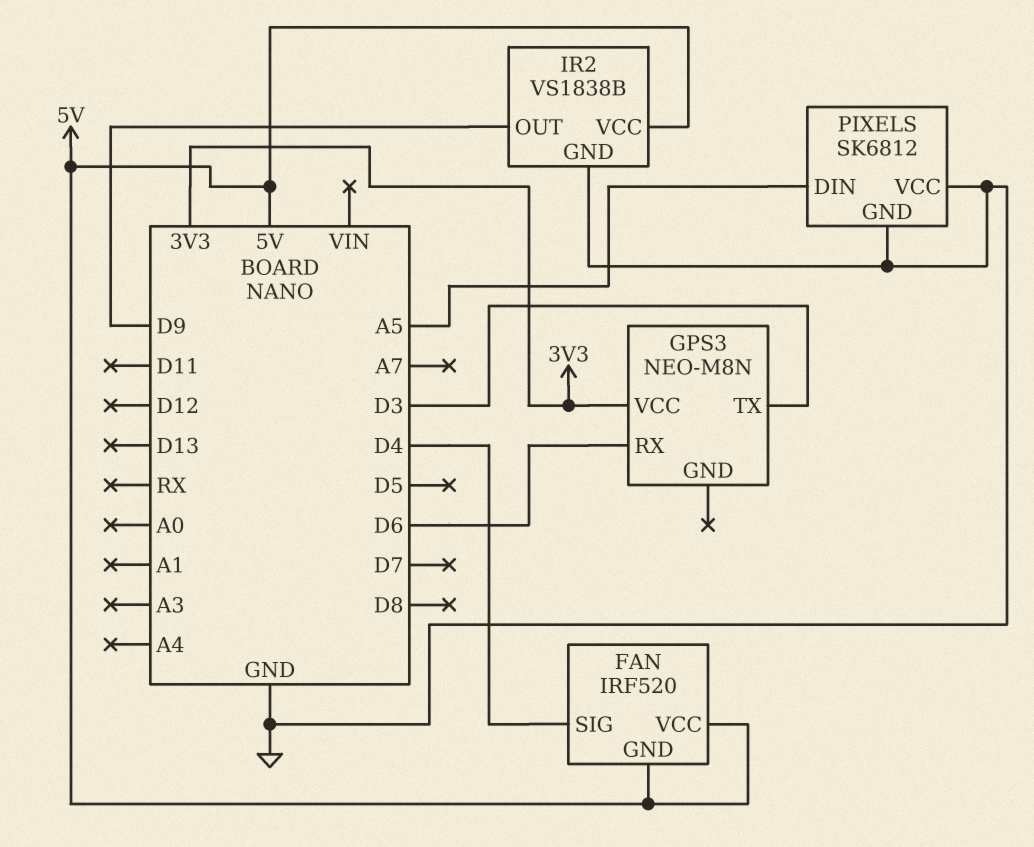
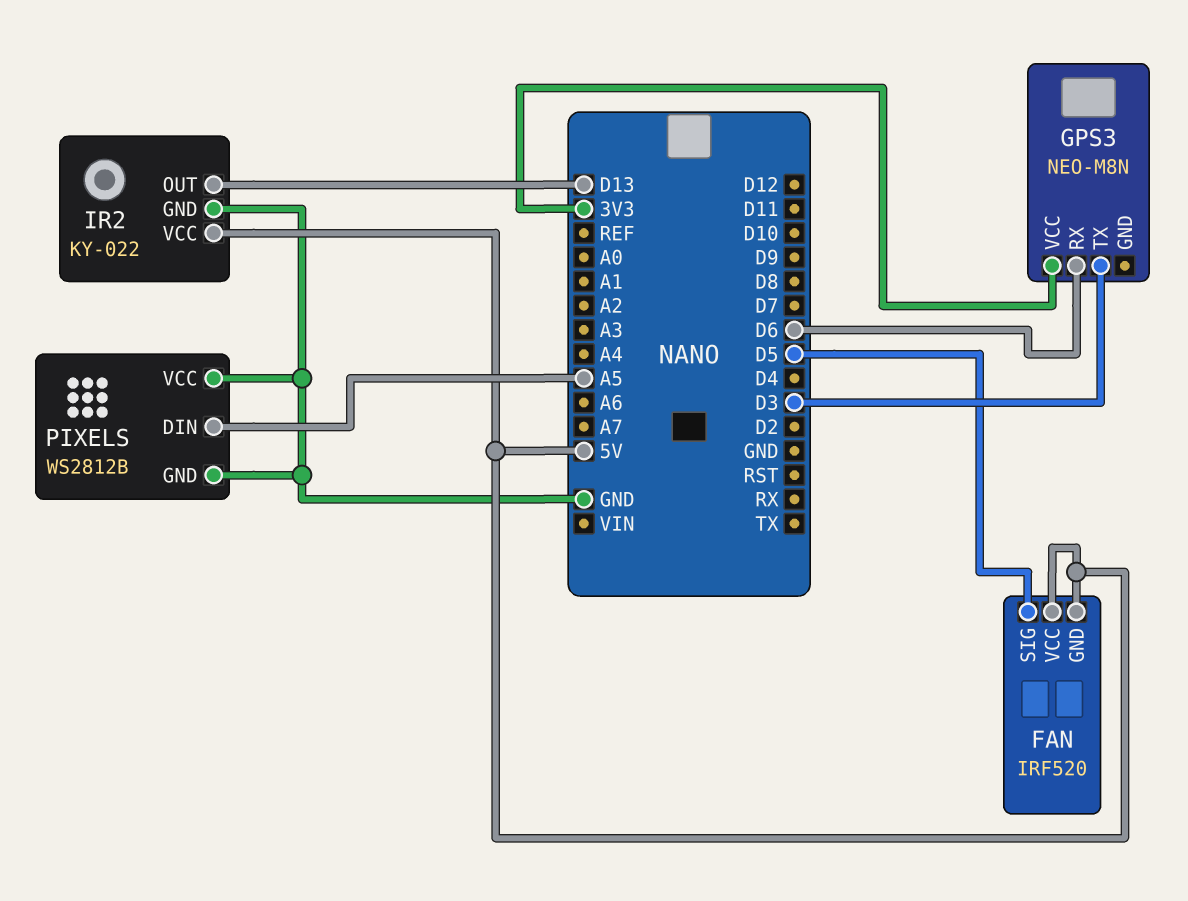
FAN pin SIG: D4 -> D5
IR2: VS1838B -> KY-022
IR2 pin OUT: D9 -> D13
PIXELS: SK6812 -> WS2812B

